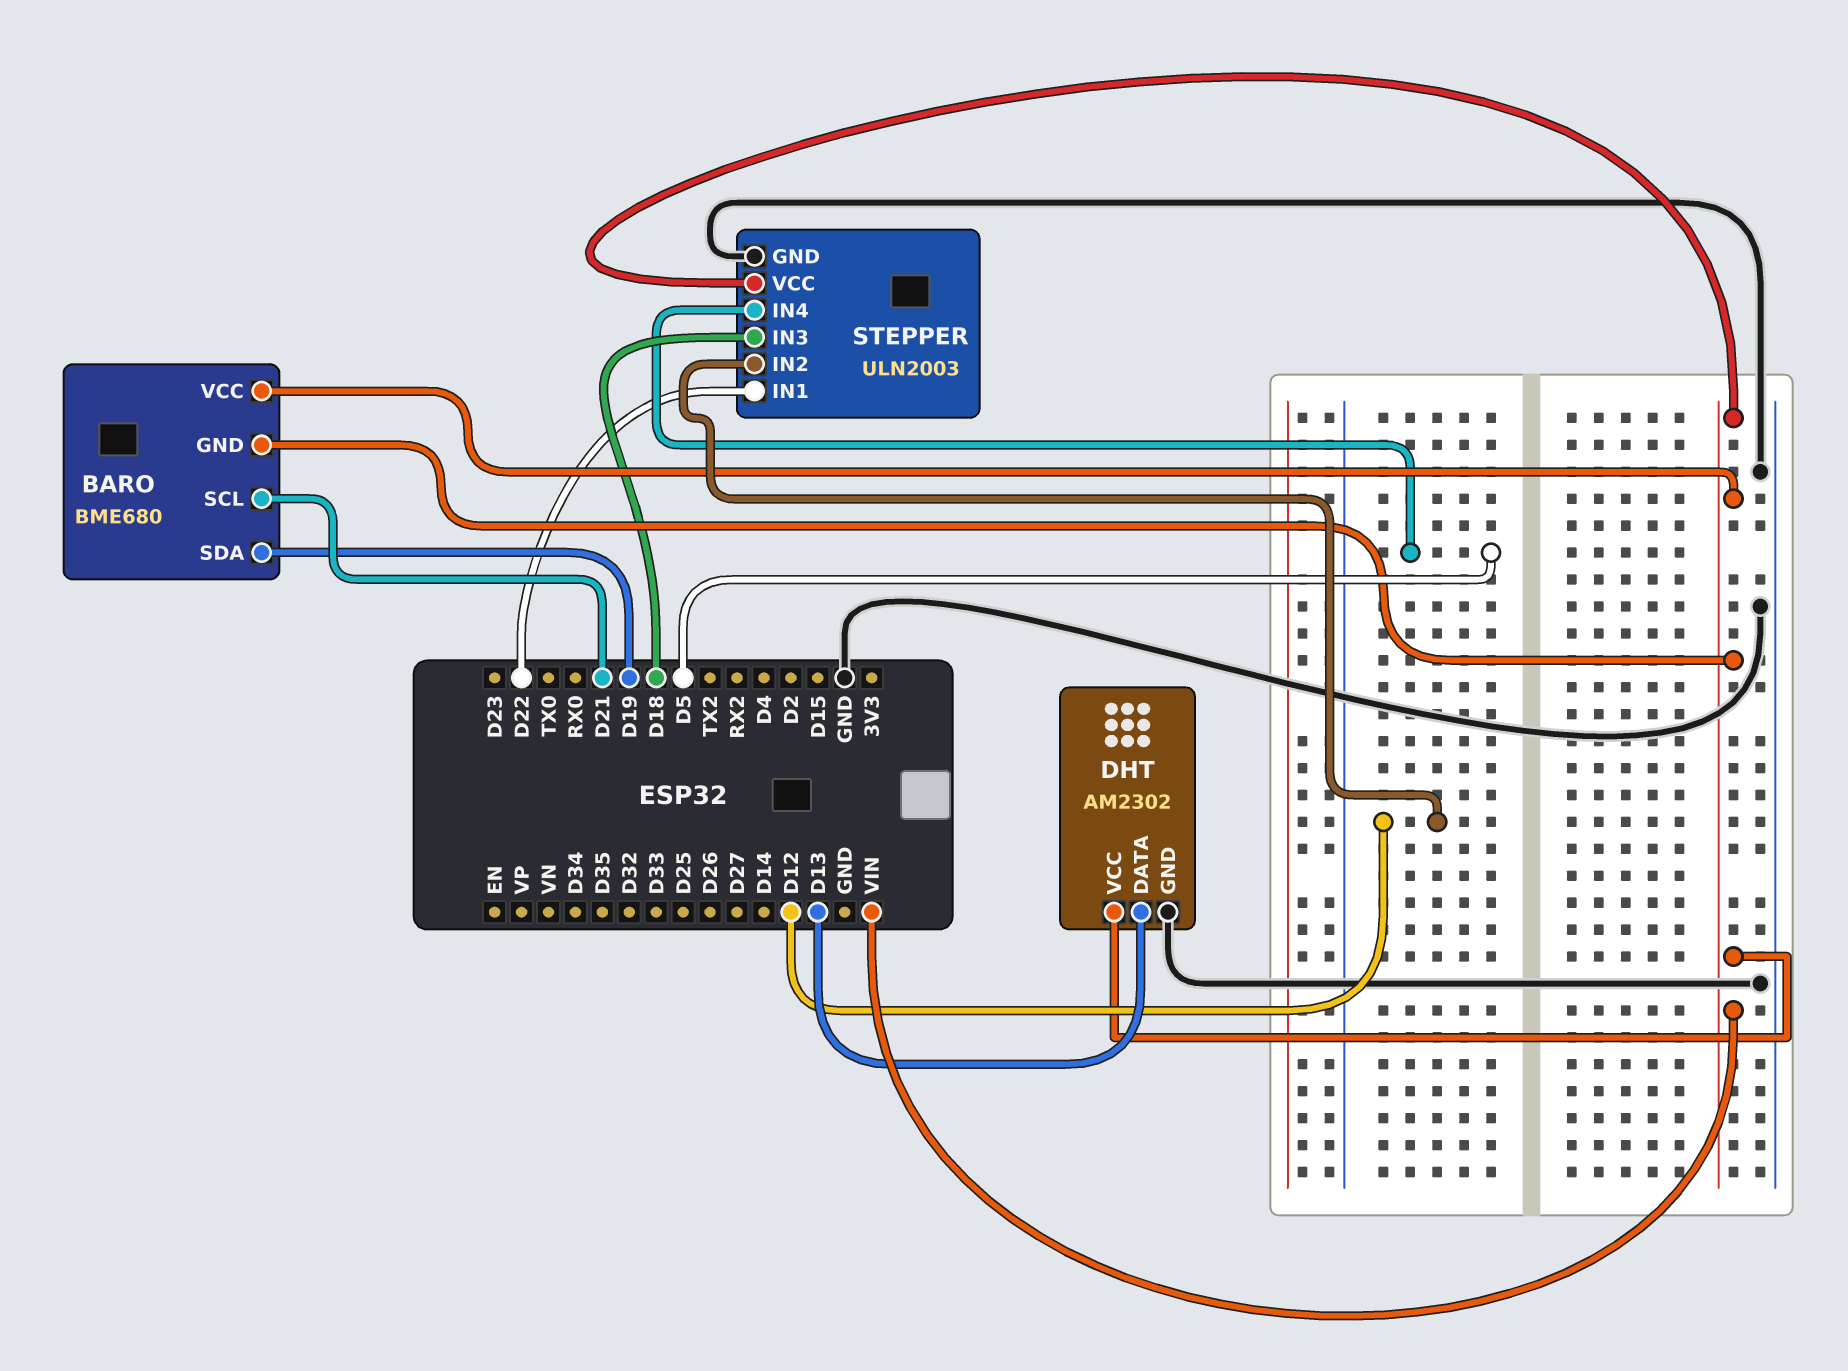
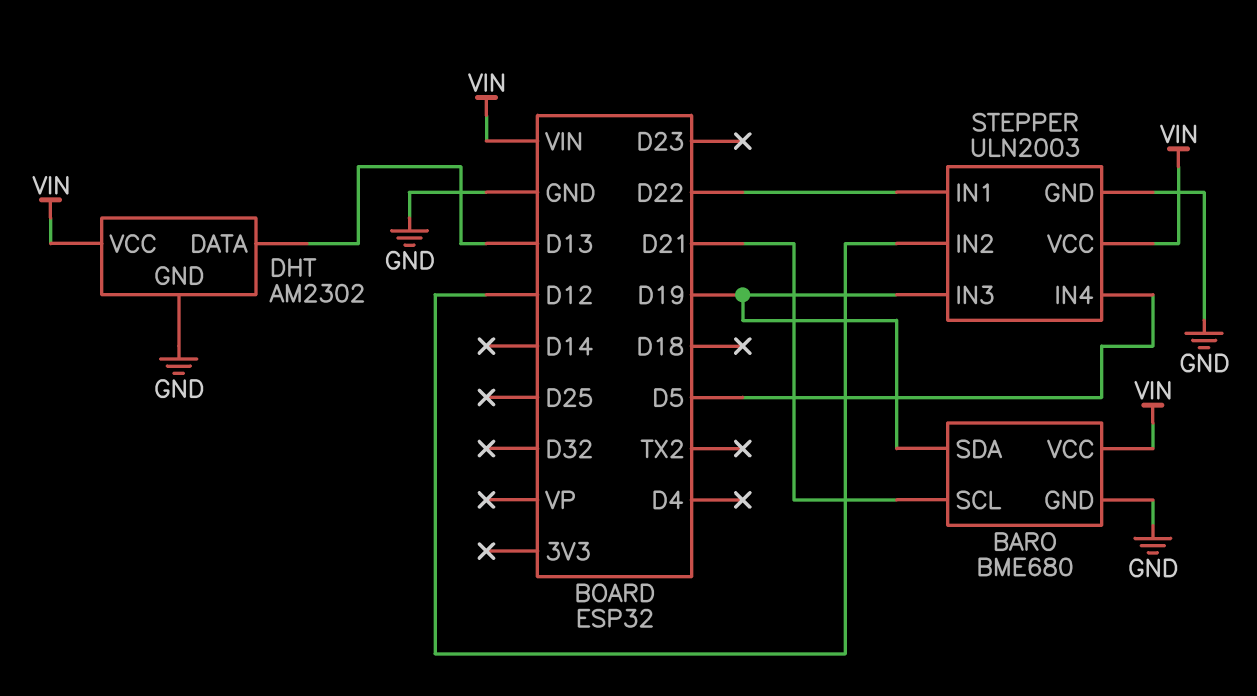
BARO pin GND: VIN -> GND
STEPPER pin IN3: D18 -> D19

